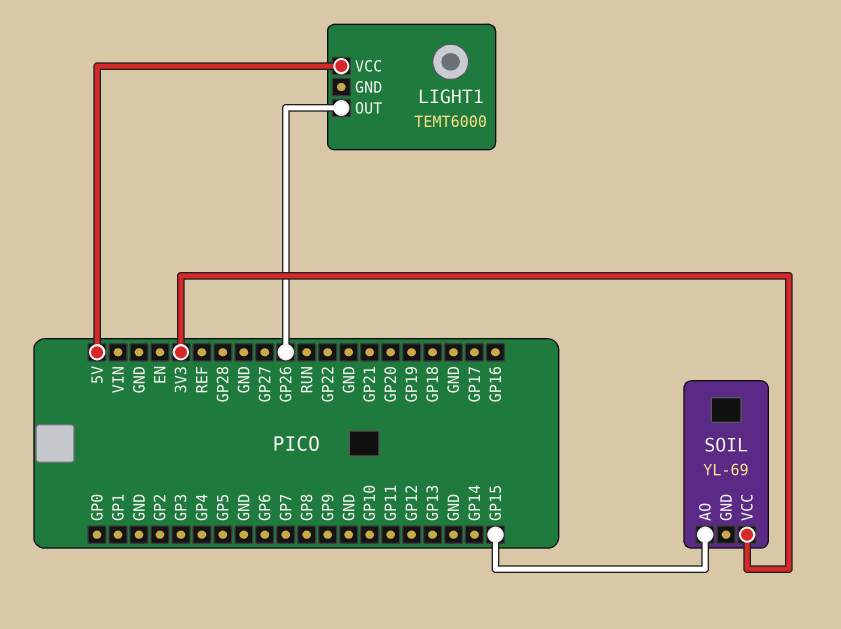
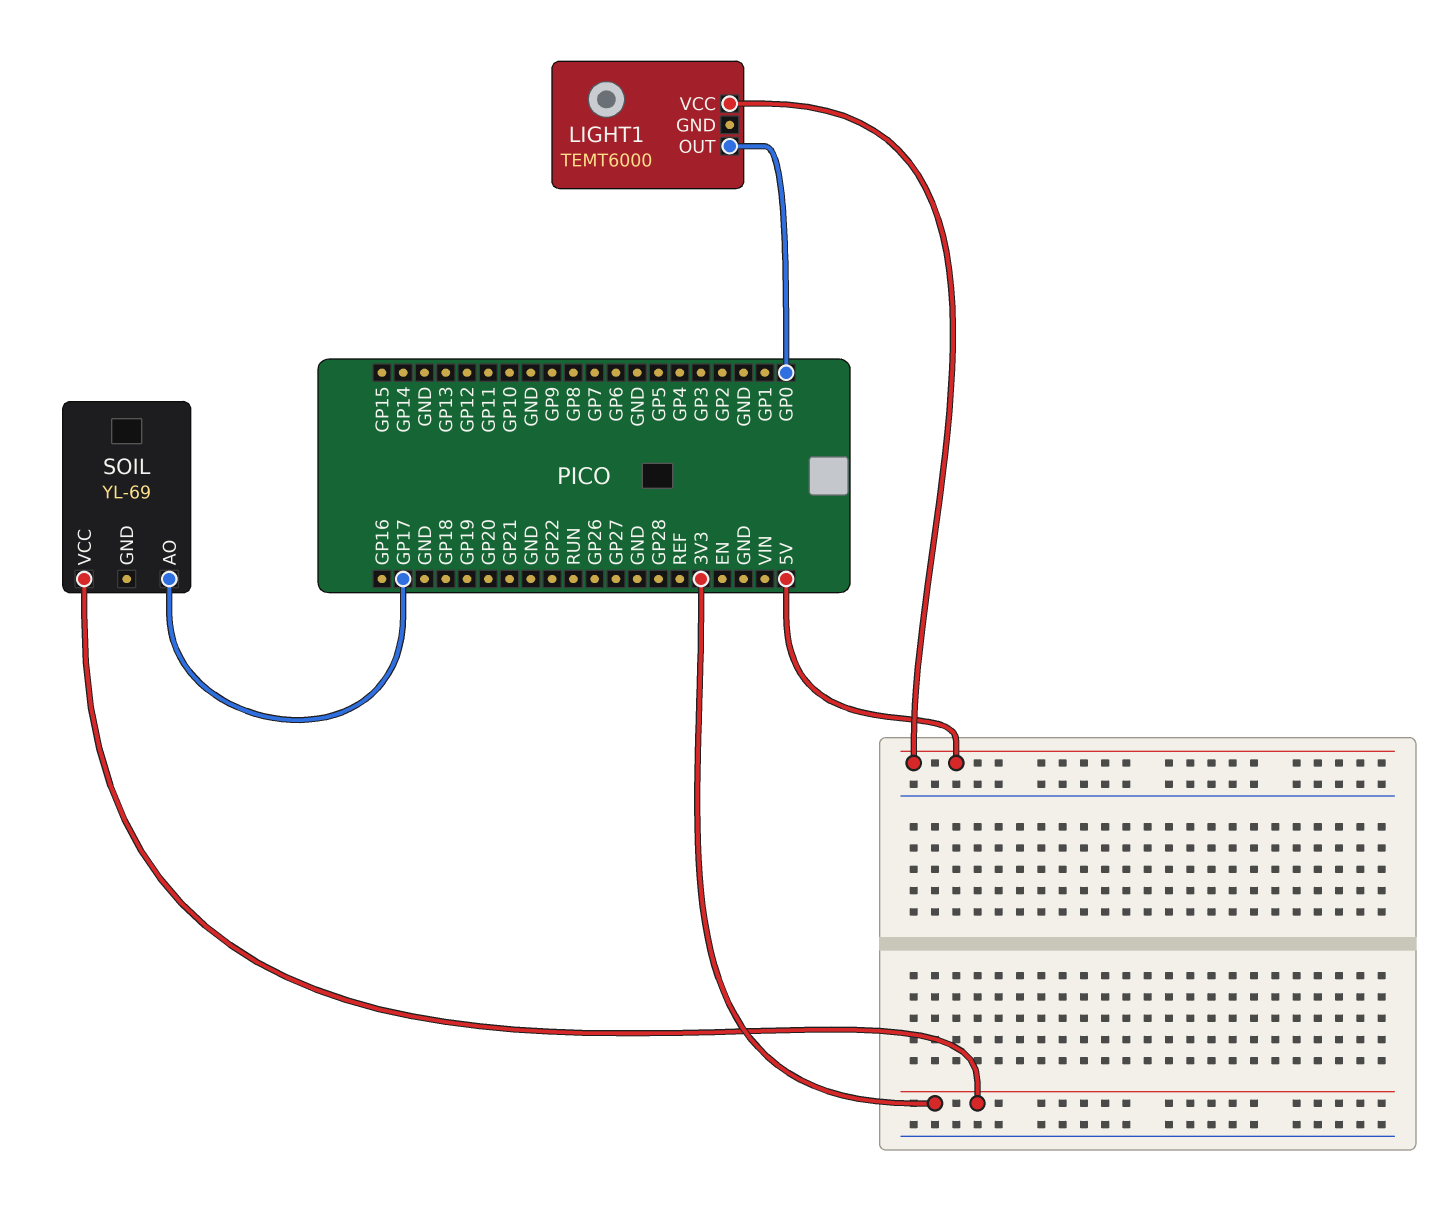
LIGHT1 pin OUT: GP26 -> GP0
SOIL pin AO: GP15 -> GP17

